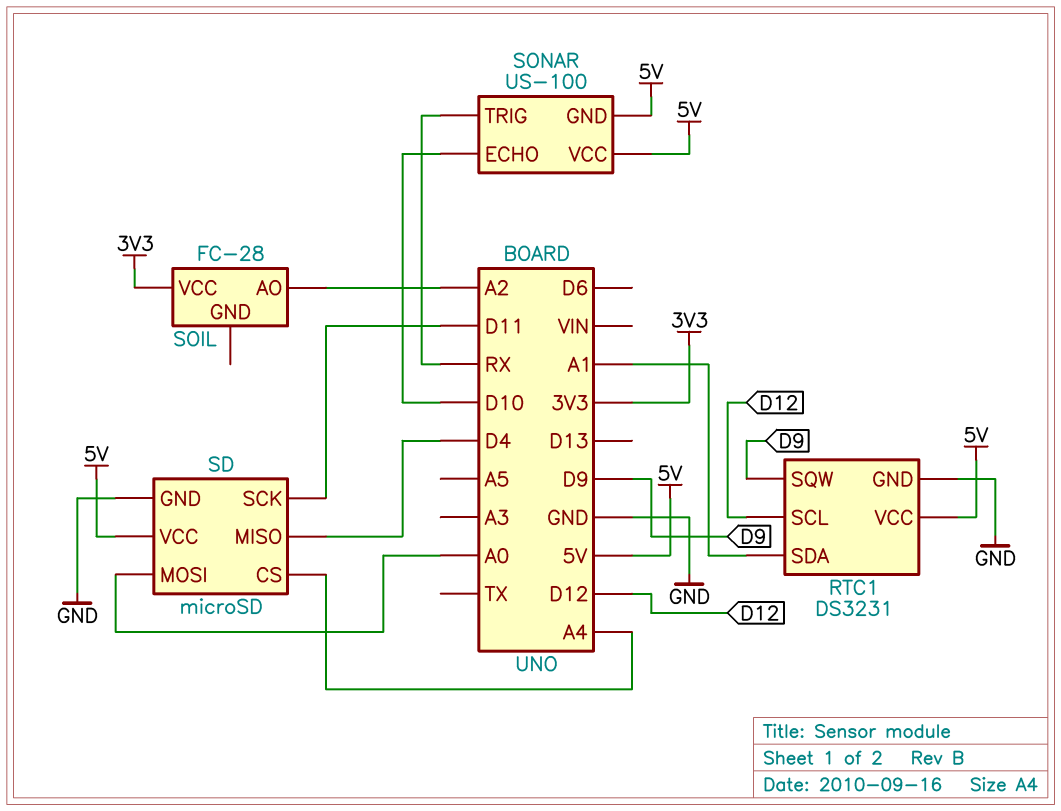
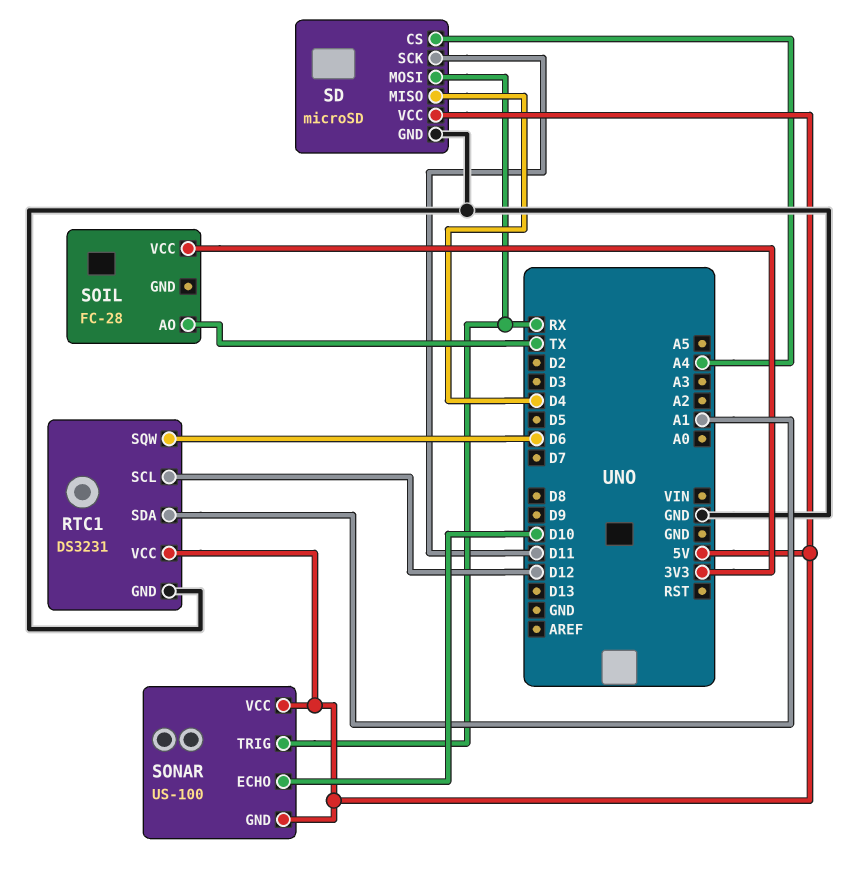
RTC1 pin SQW: D9 -> D6
SD pin MOSI: A0 -> RX
SOIL pin AO: A2 -> TX

